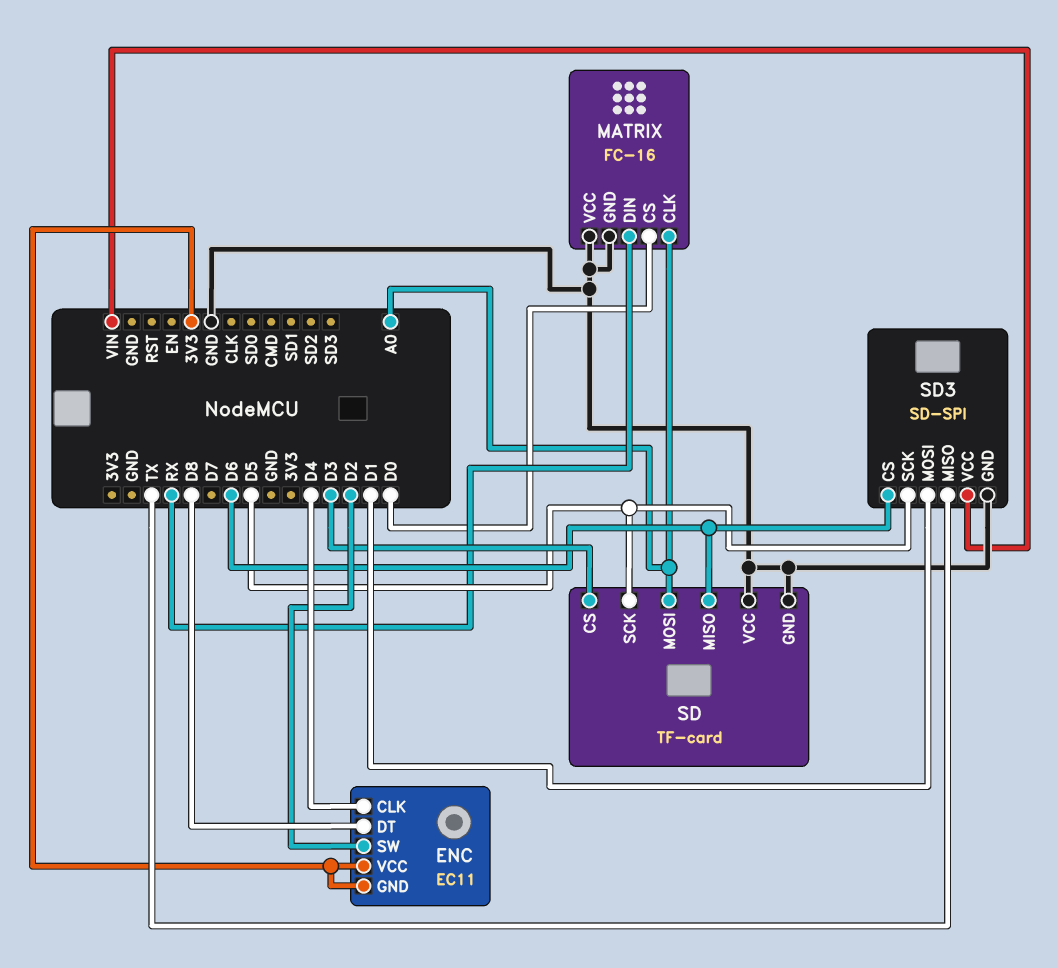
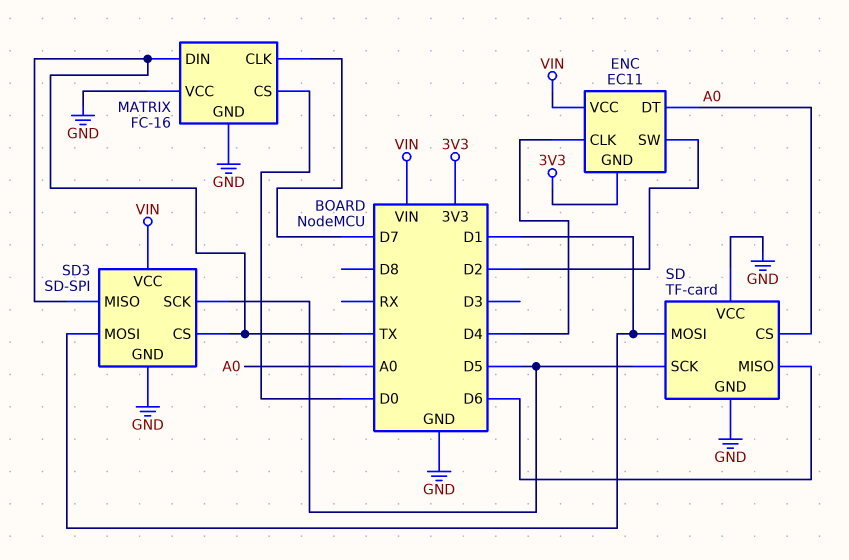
ENC pin DT: D8 -> A0
ENC pin VCC: 3V3 -> VIN
MATRIX pin CLK: A0 -> D7
MATRIX pin DIN: RX -> TX
SD pin CS: D3 -> A0
SD pin MOSI: A0 -> D1
SD3 pin CS: D6 -> TX

